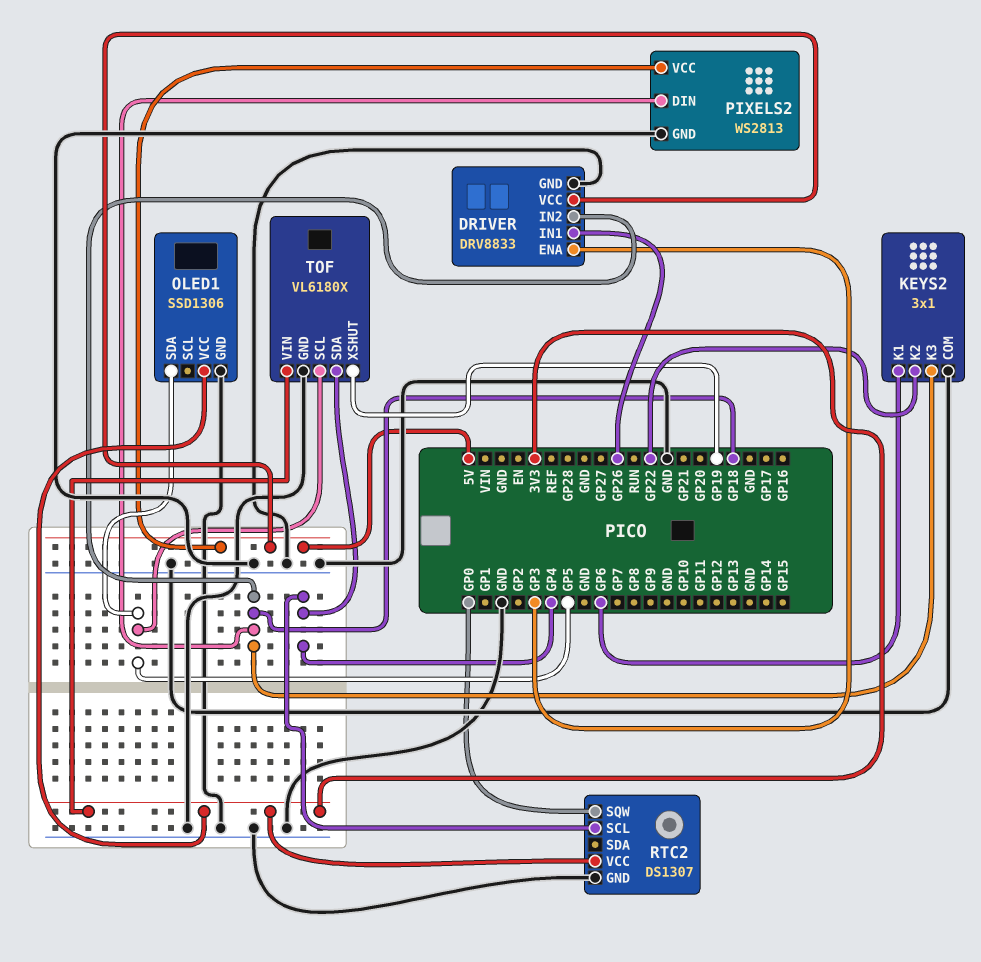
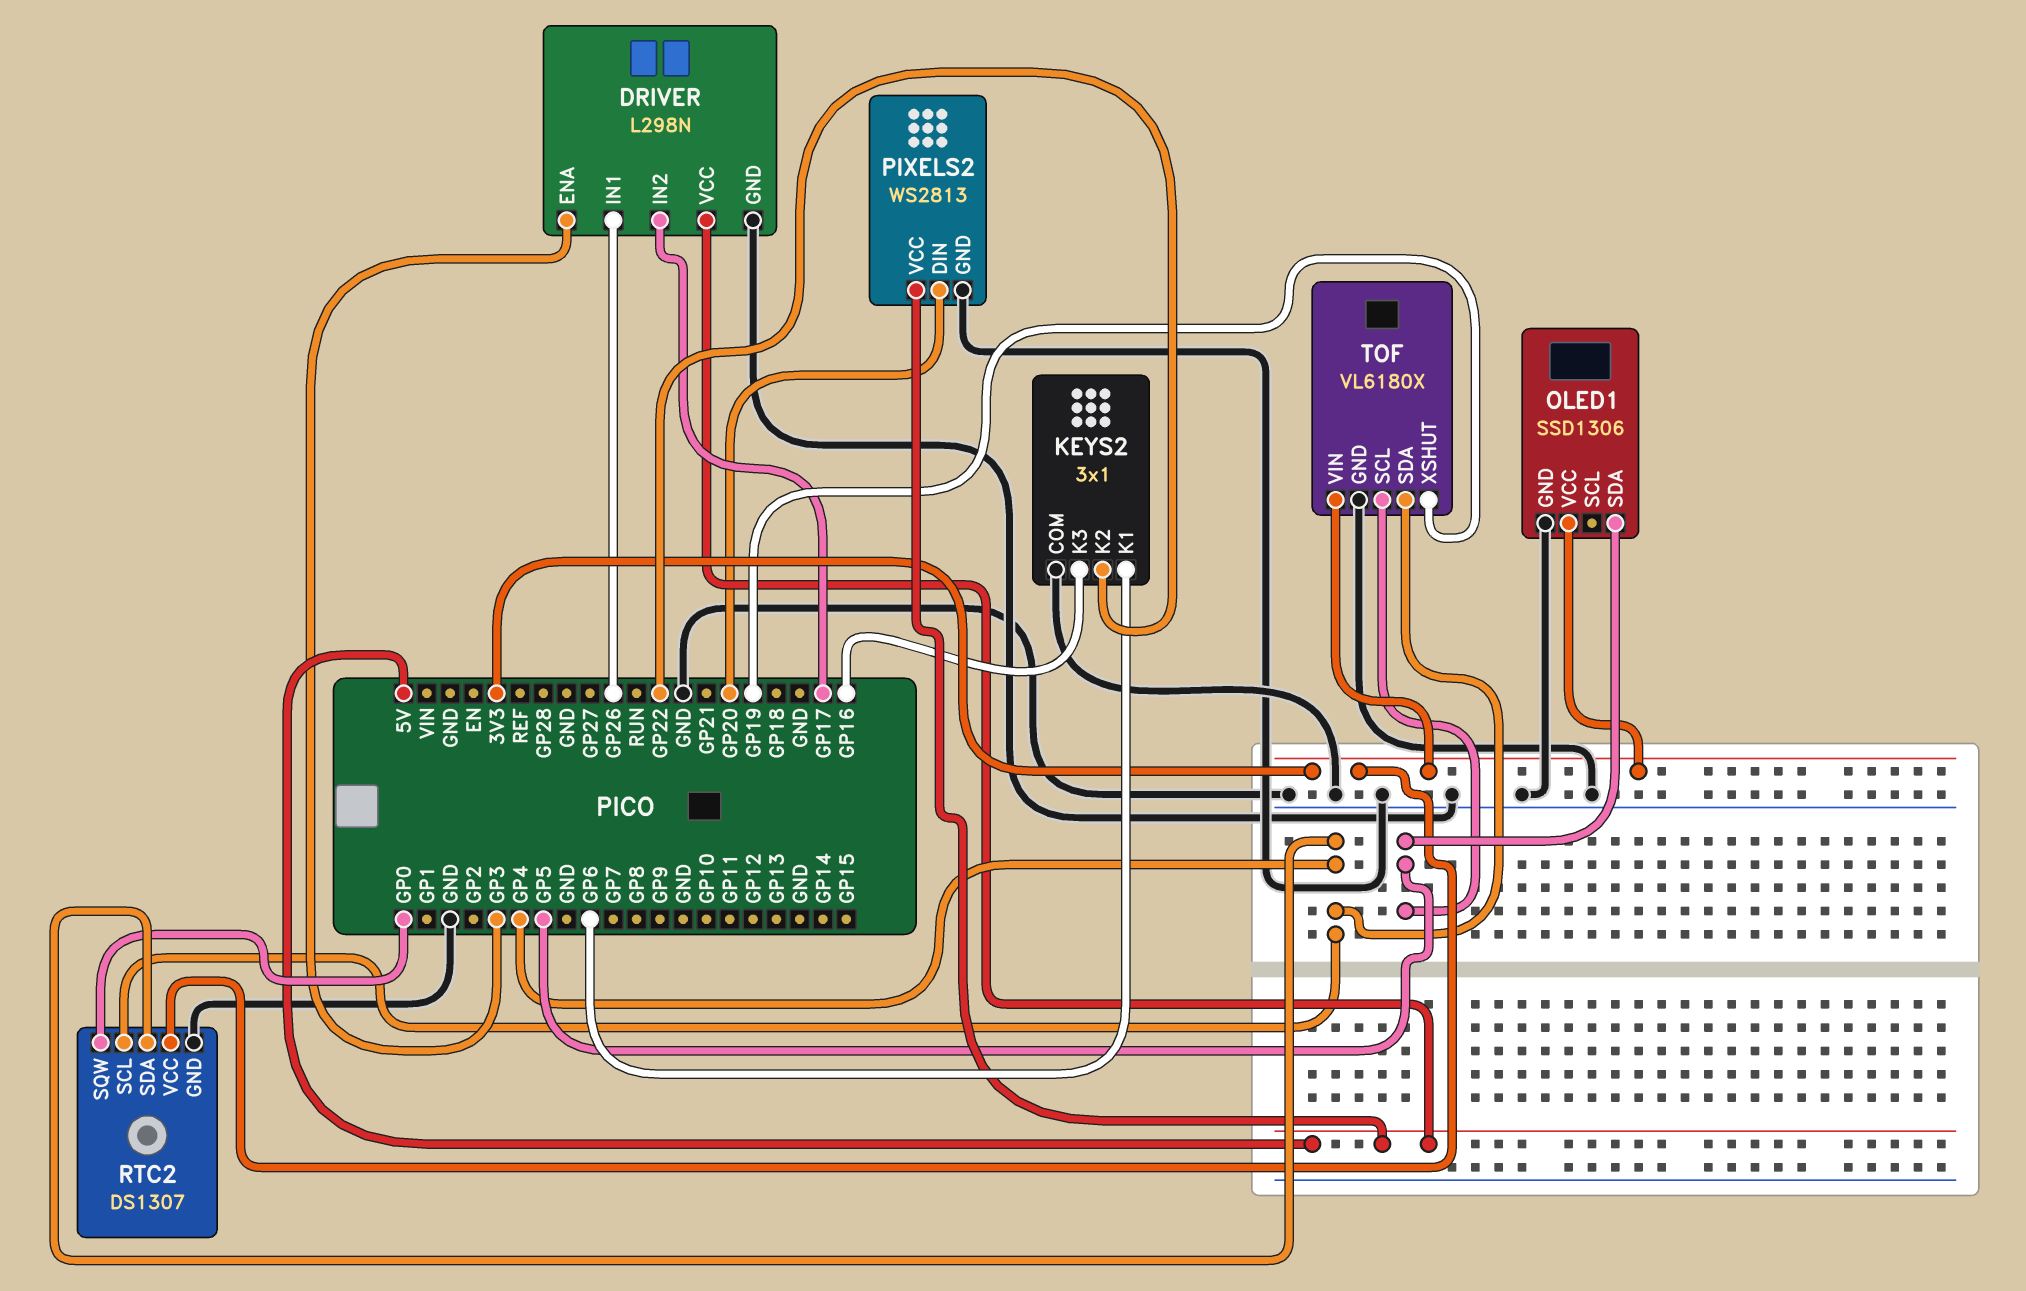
DRIVER: DRV8833 -> L298N
DRIVER pin IN2: GP18 -> GP17
KEYS2 pin K3: GP18 -> GP16
PIXELS2 pin DIN: GP18 -> GP20
RTC2 pin SDA: none -> GP4

